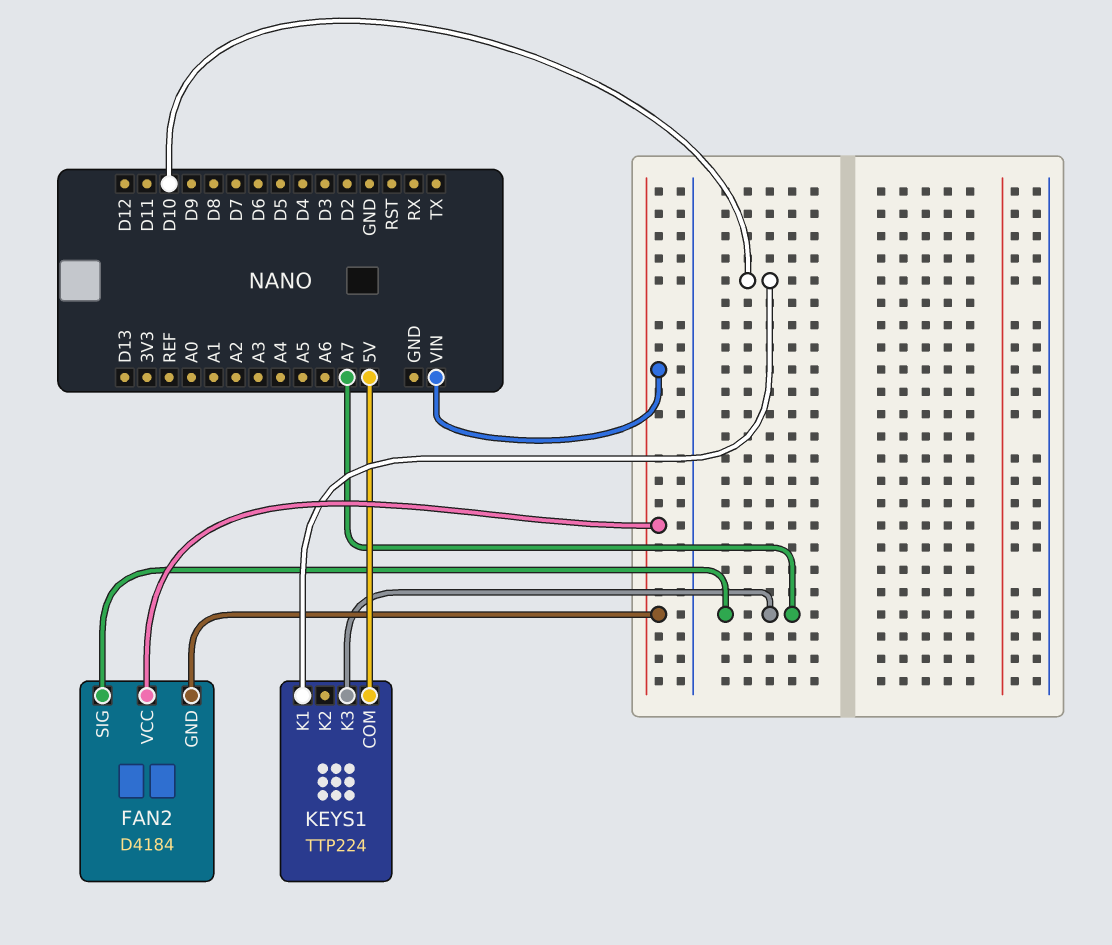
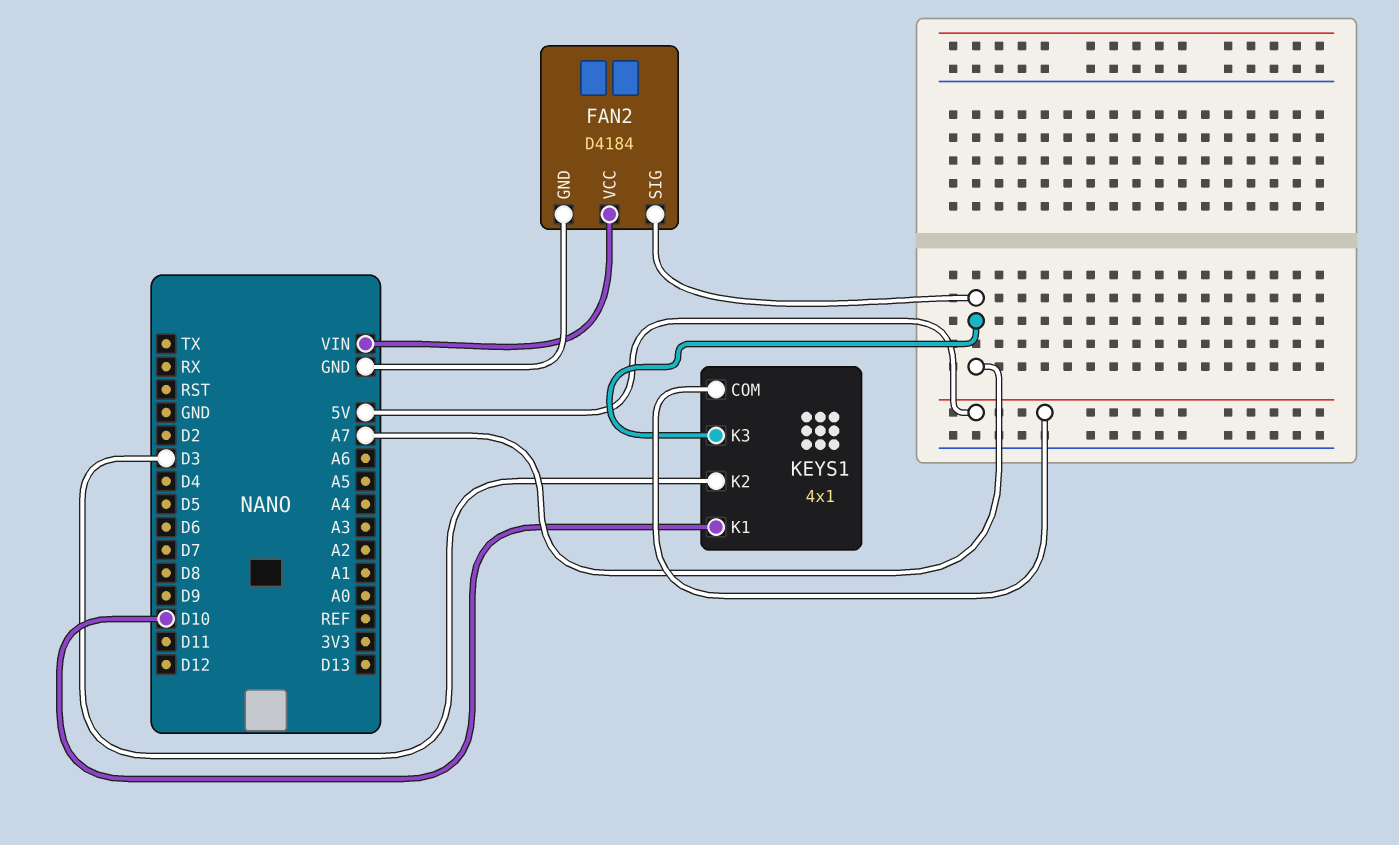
FAN2 pin GND: VIN -> GND
KEYS1: TTP224 -> 4x1
KEYS1 pin K2: none -> D3

